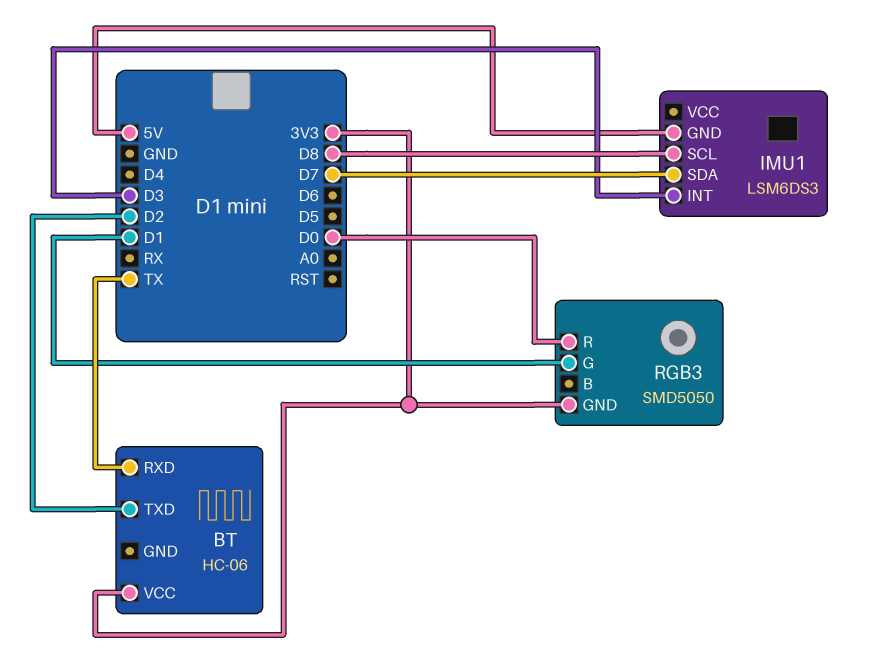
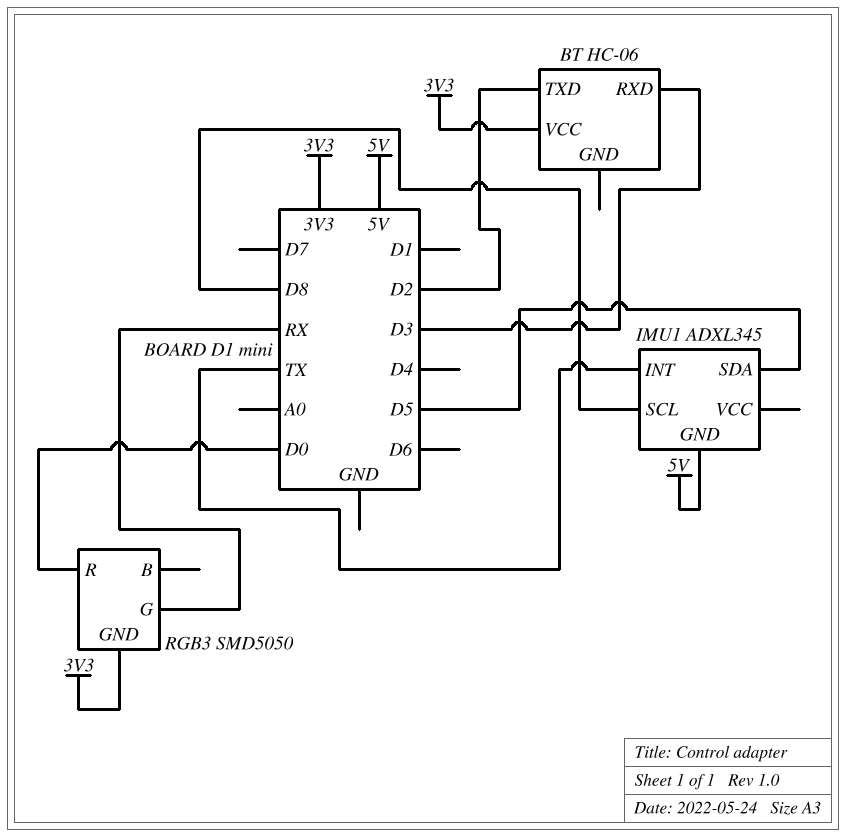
BT pin RXD: TX -> D3
IMU1: LSM6DS3 -> ADXL345
IMU1 pin INT: D3 -> TX
IMU1 pin SDA: D7 -> D5
RGB3 pin G: D1 -> RX

